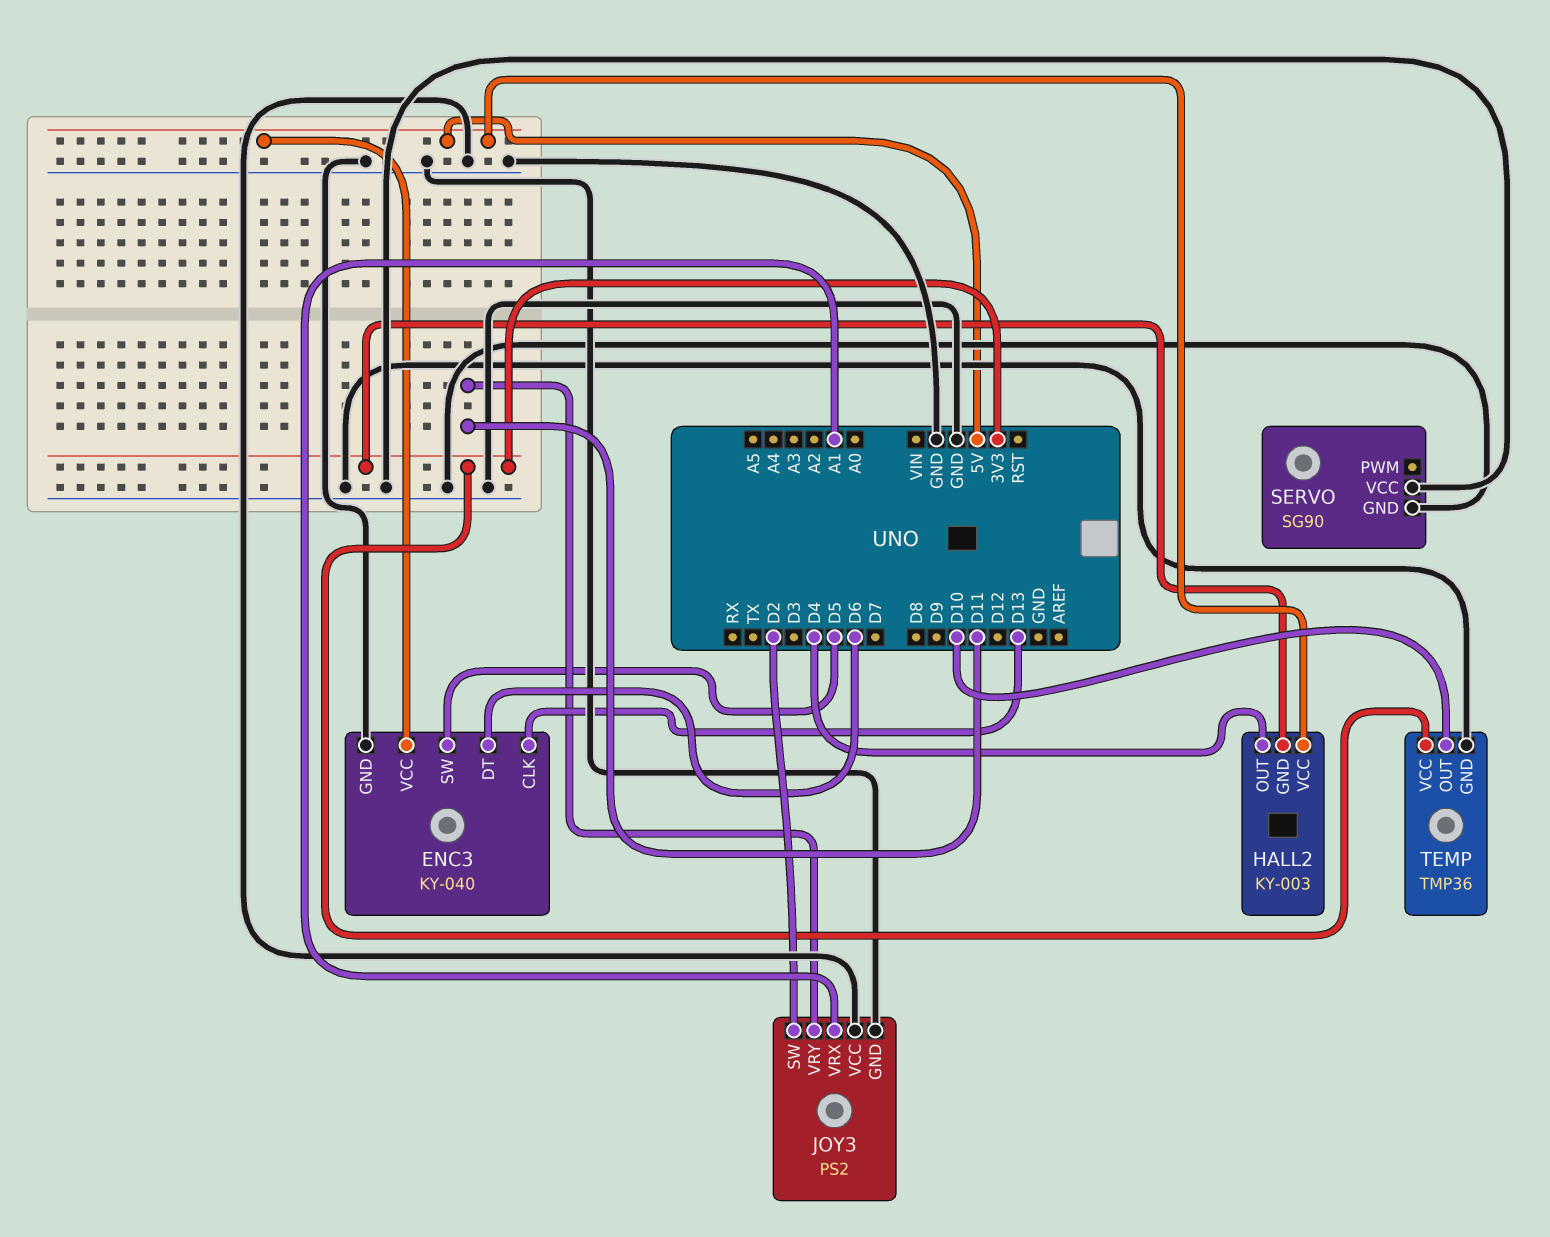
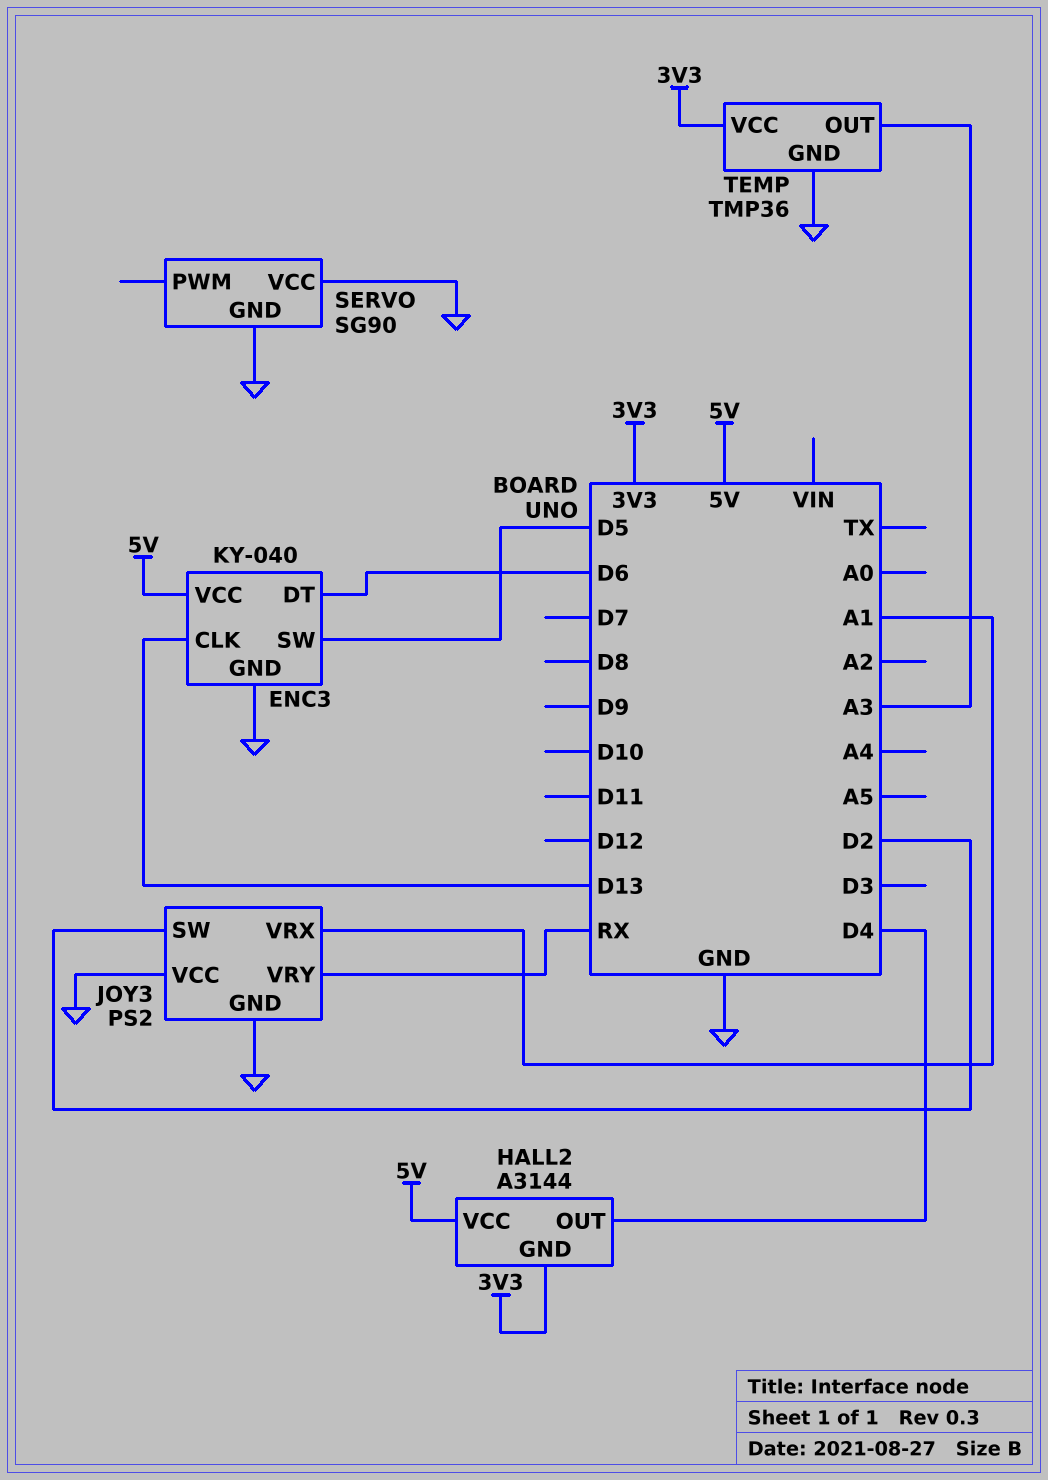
HALL2: KY-003 -> A3144
JOY3 pin VRY: D11 -> RX
TEMP pin OUT: D10 -> A3

